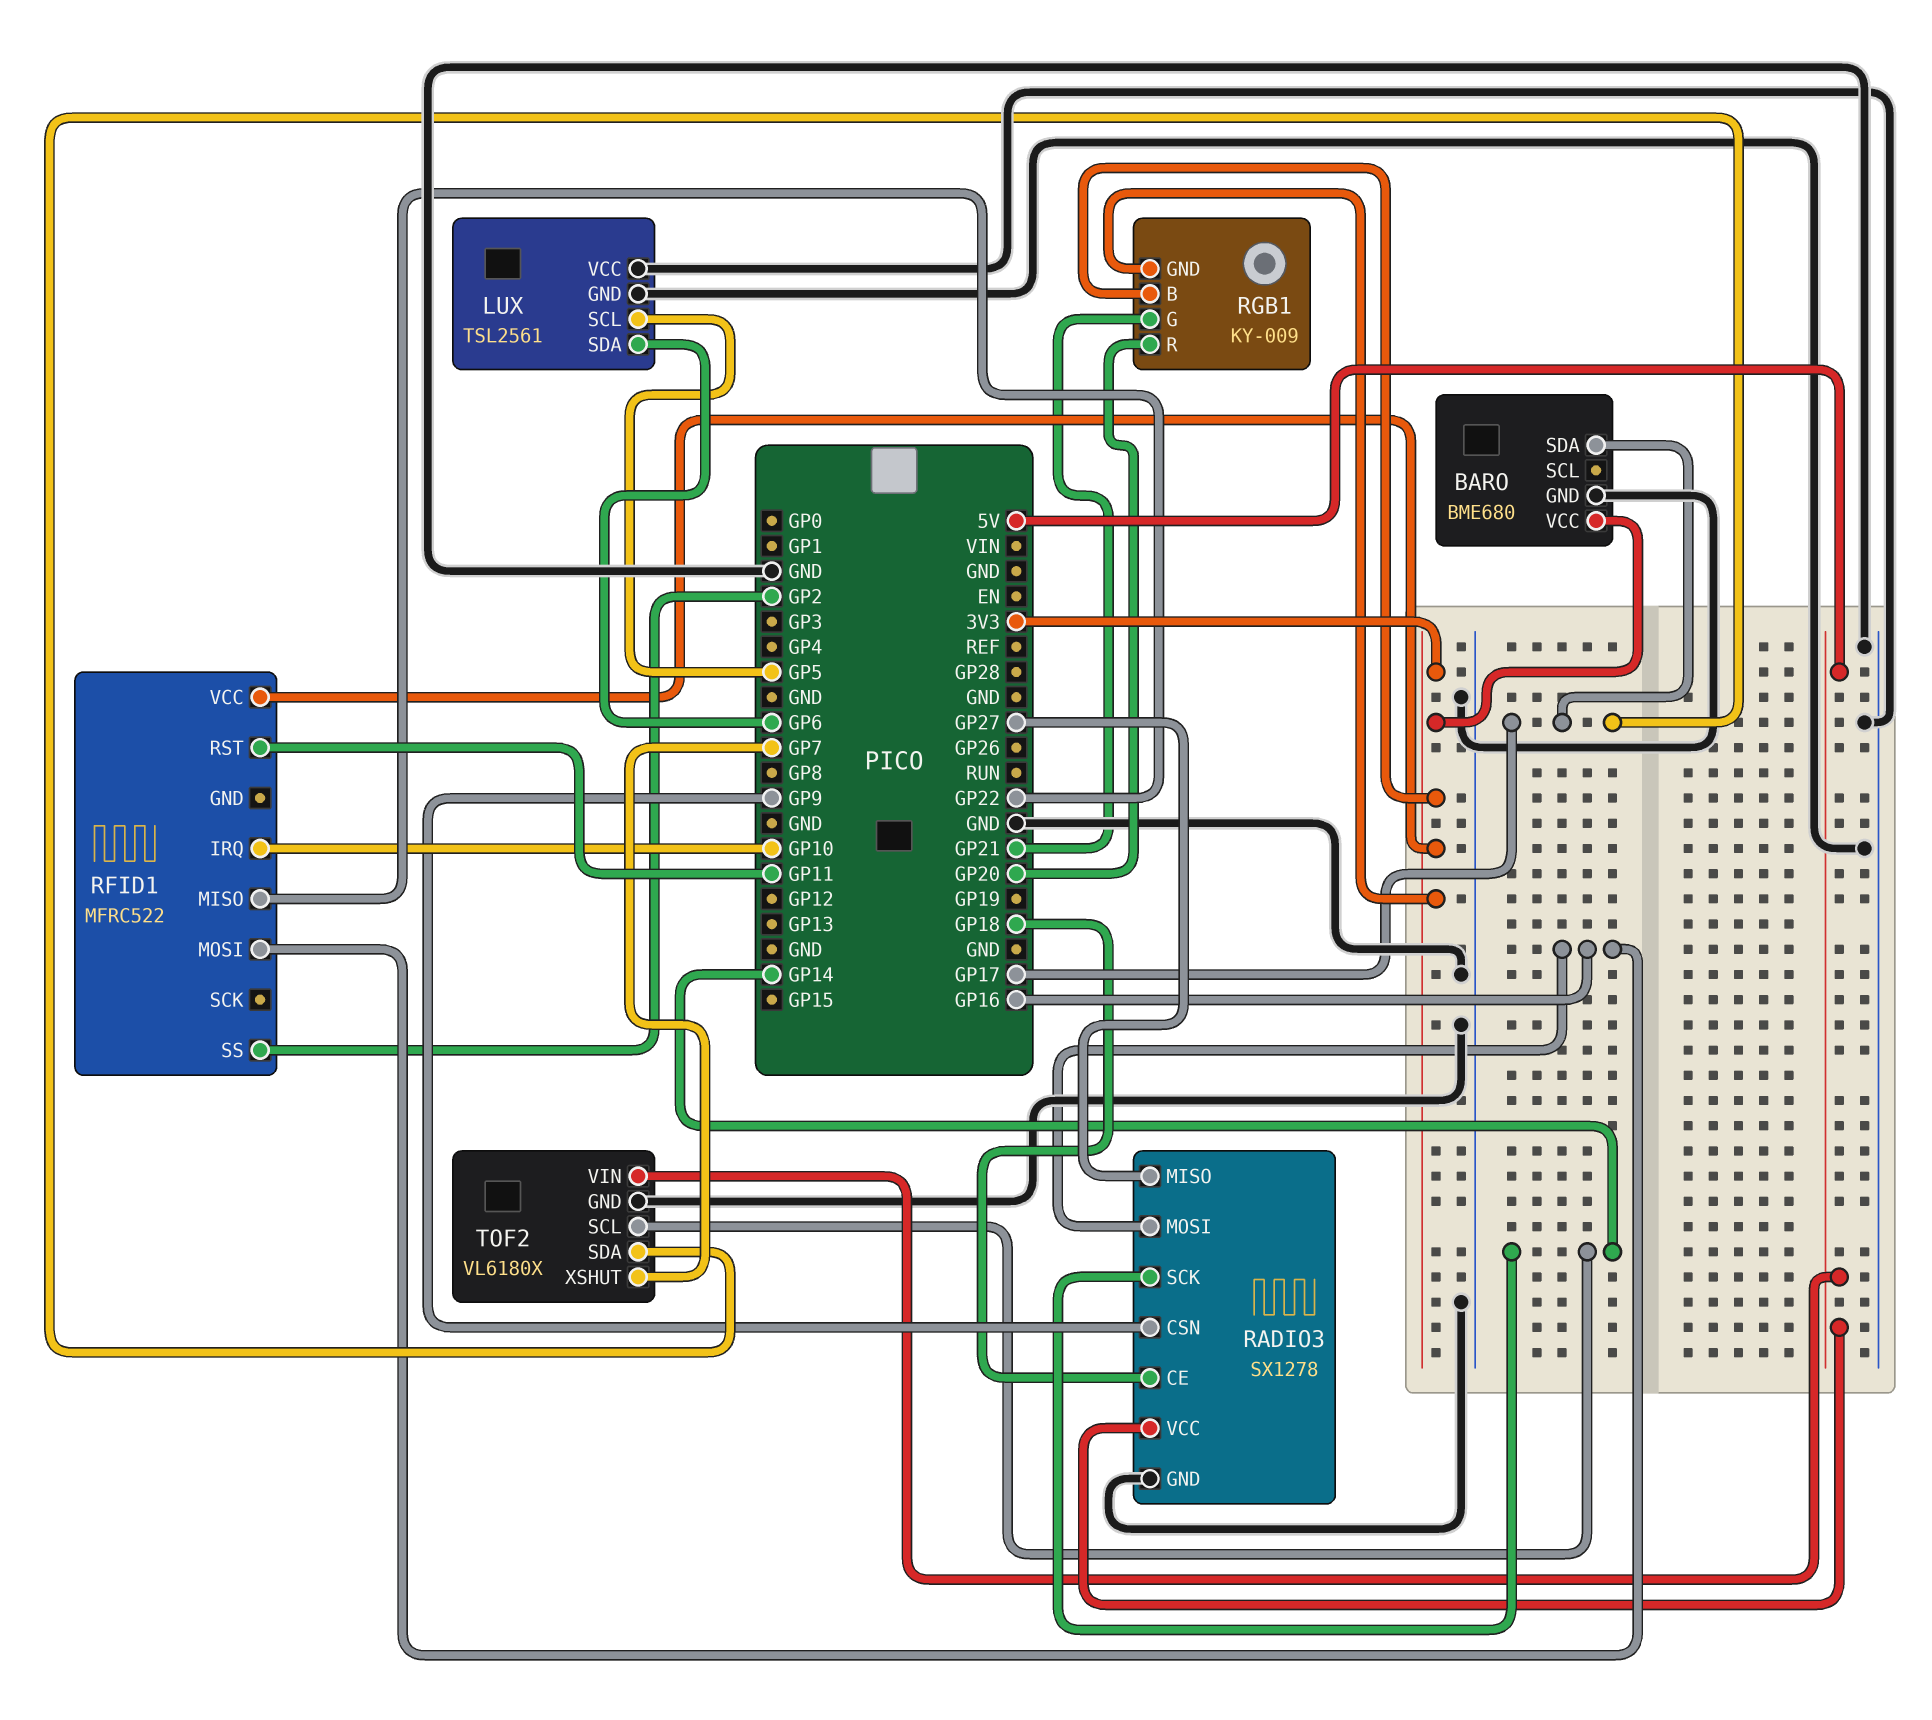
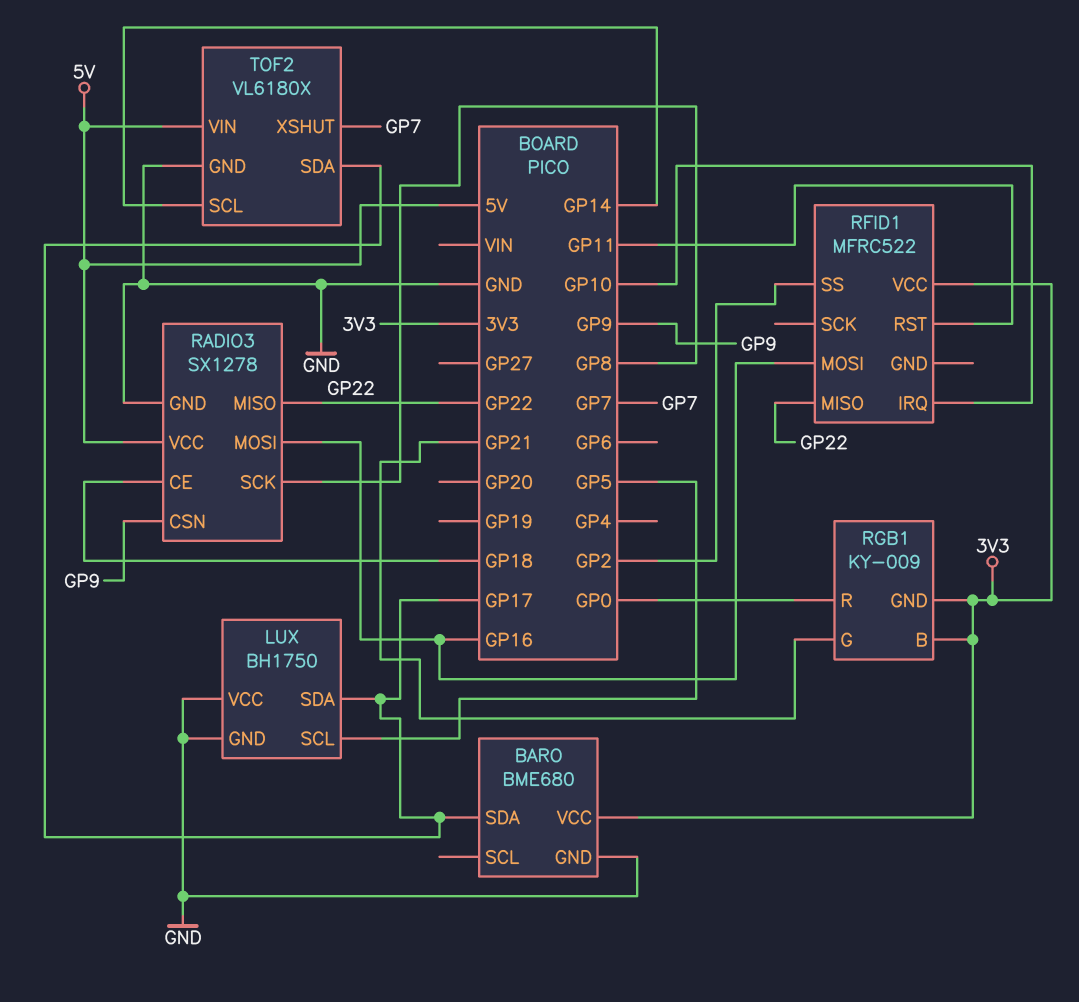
LUX: TSL2561 -> BH1750
LUX pin SDA: GP6 -> GP17
RADIO3 pin MISO: GP27 -> GP22
RADIO3 pin SCK: GP14 -> GP8
RGB1 pin R: GP20 -> GP0

